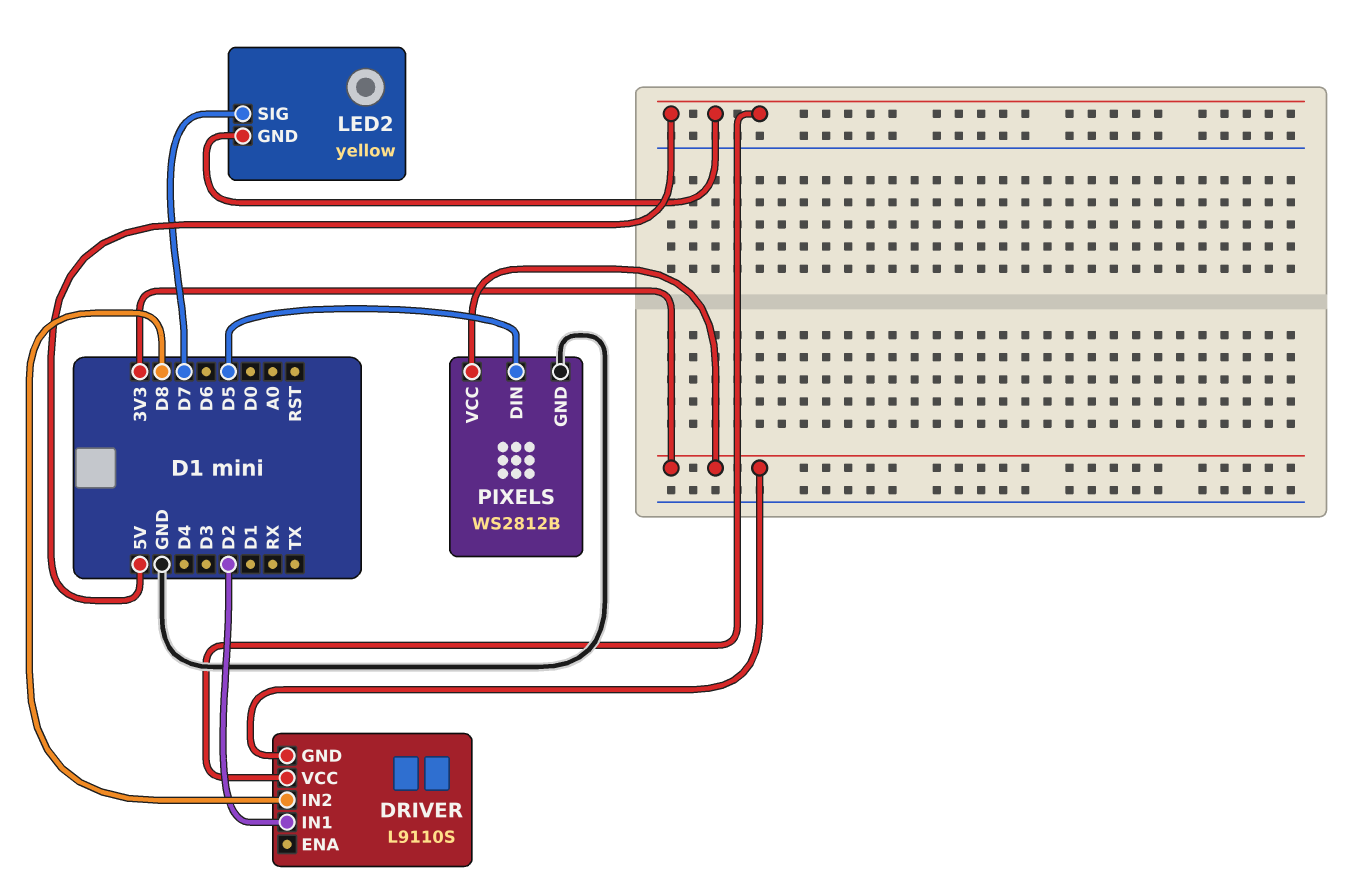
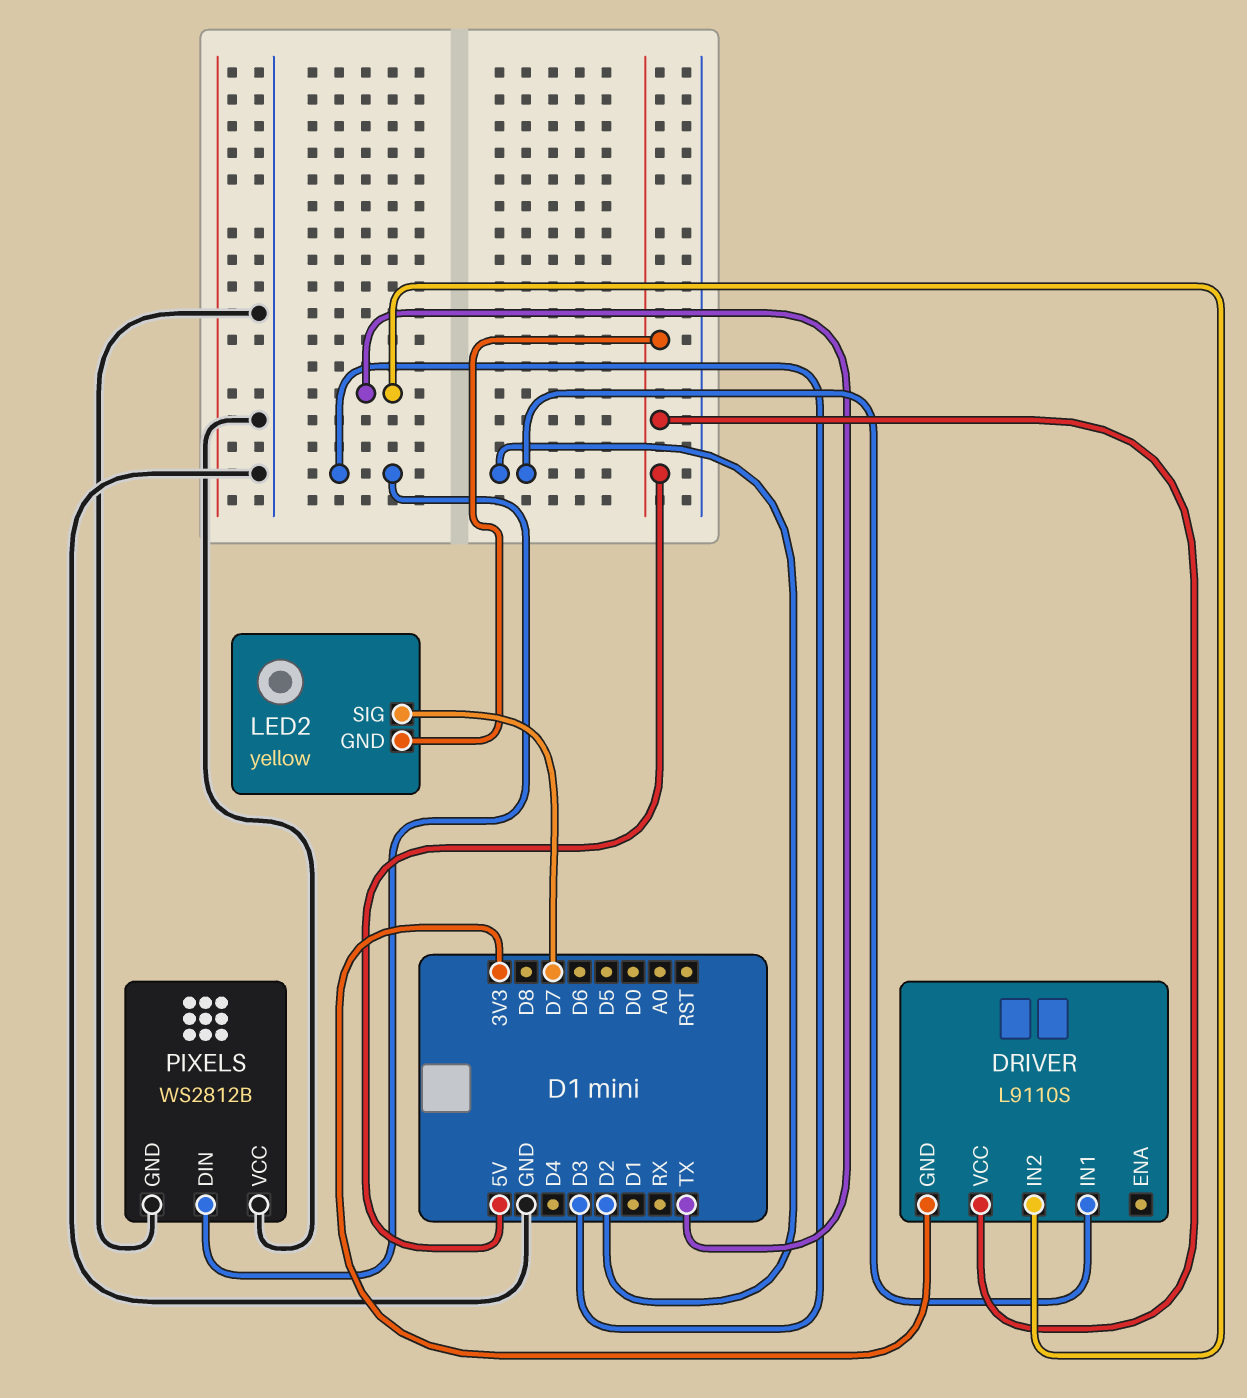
DRIVER pin IN2: D8 -> TX
PIXELS pin DIN: D5 -> D3
PIXELS pin VCC: 3V3 -> GND

